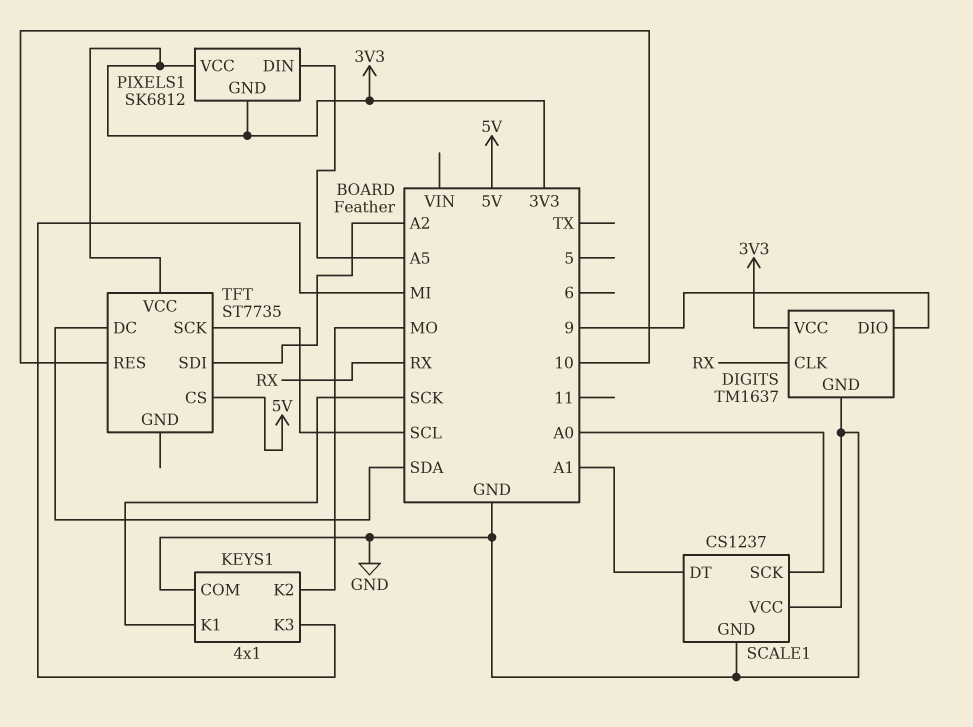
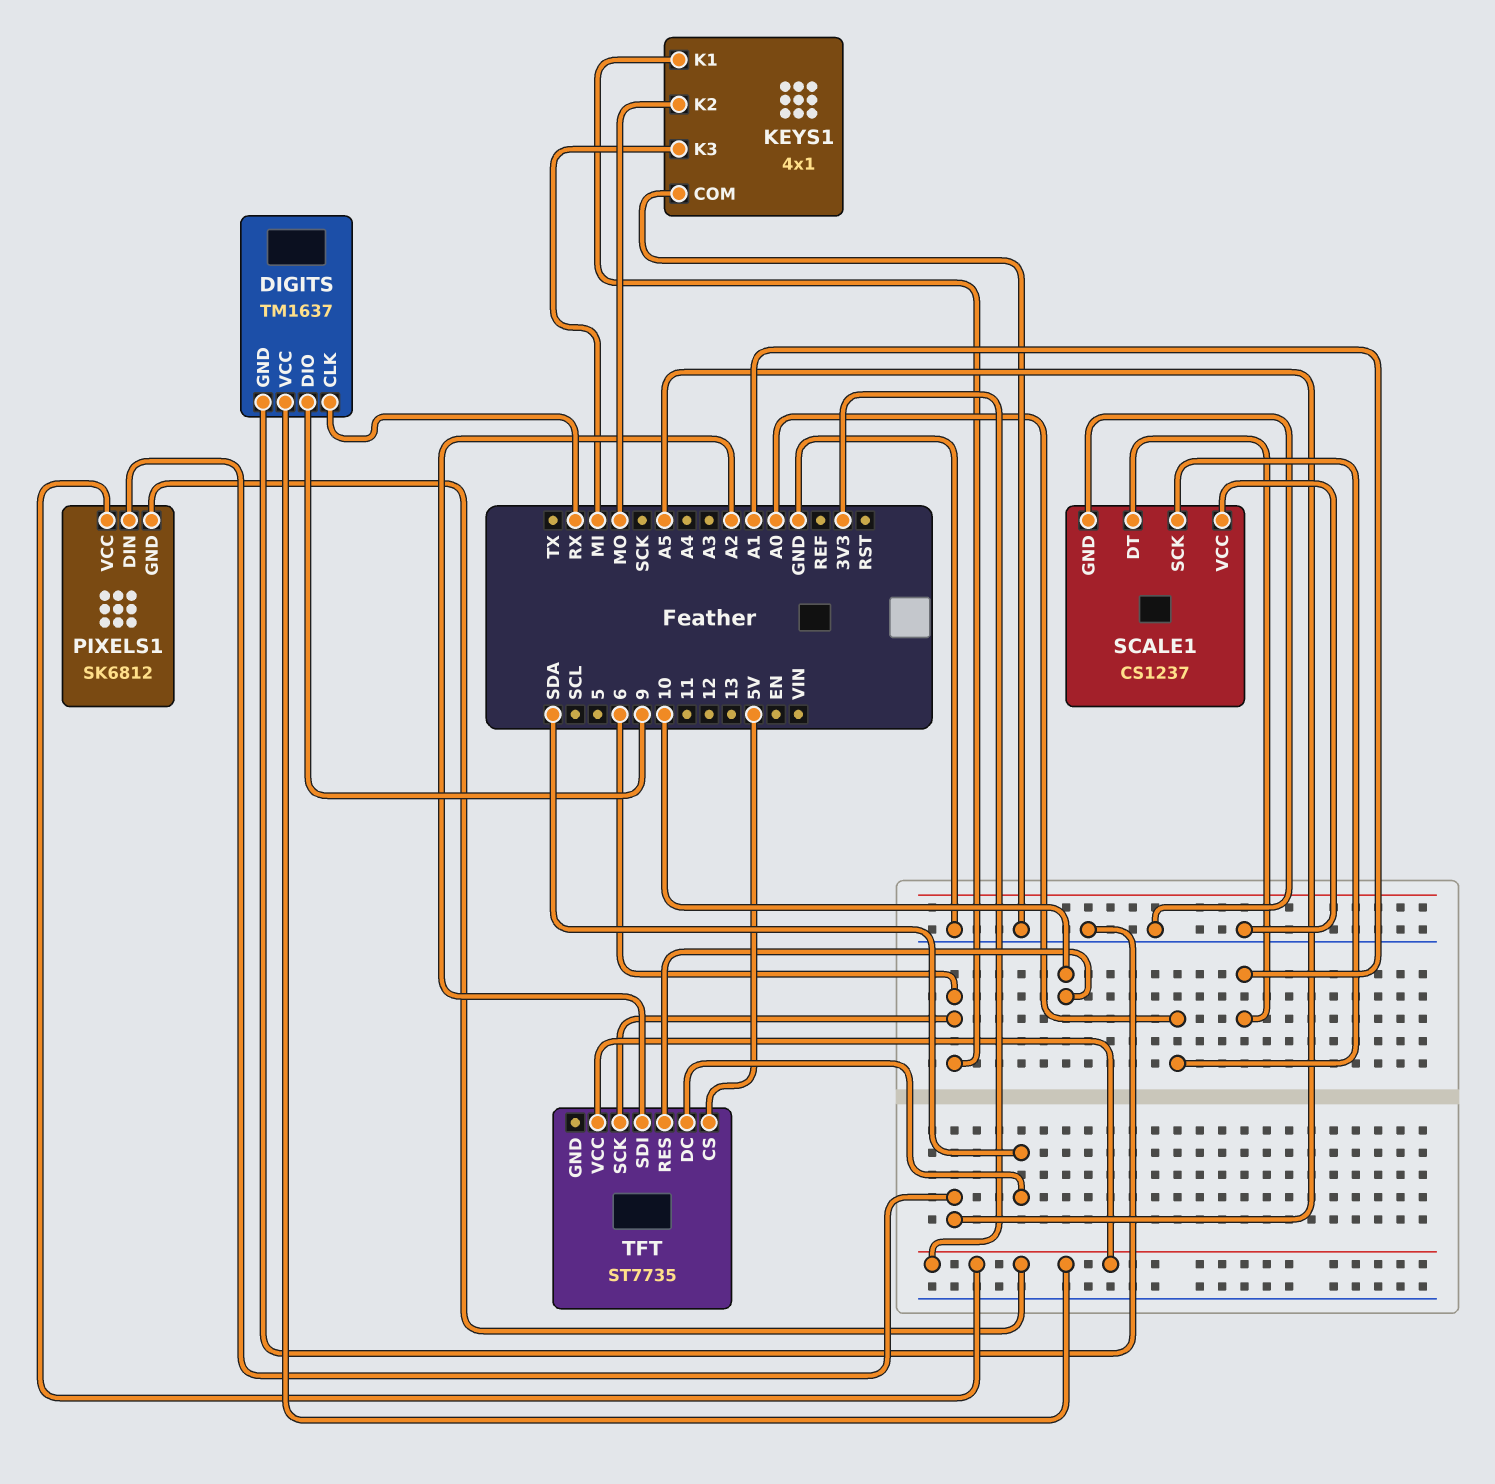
KEYS1 pin K1: SCK -> 6
TFT pin SCK: SCL -> 6

